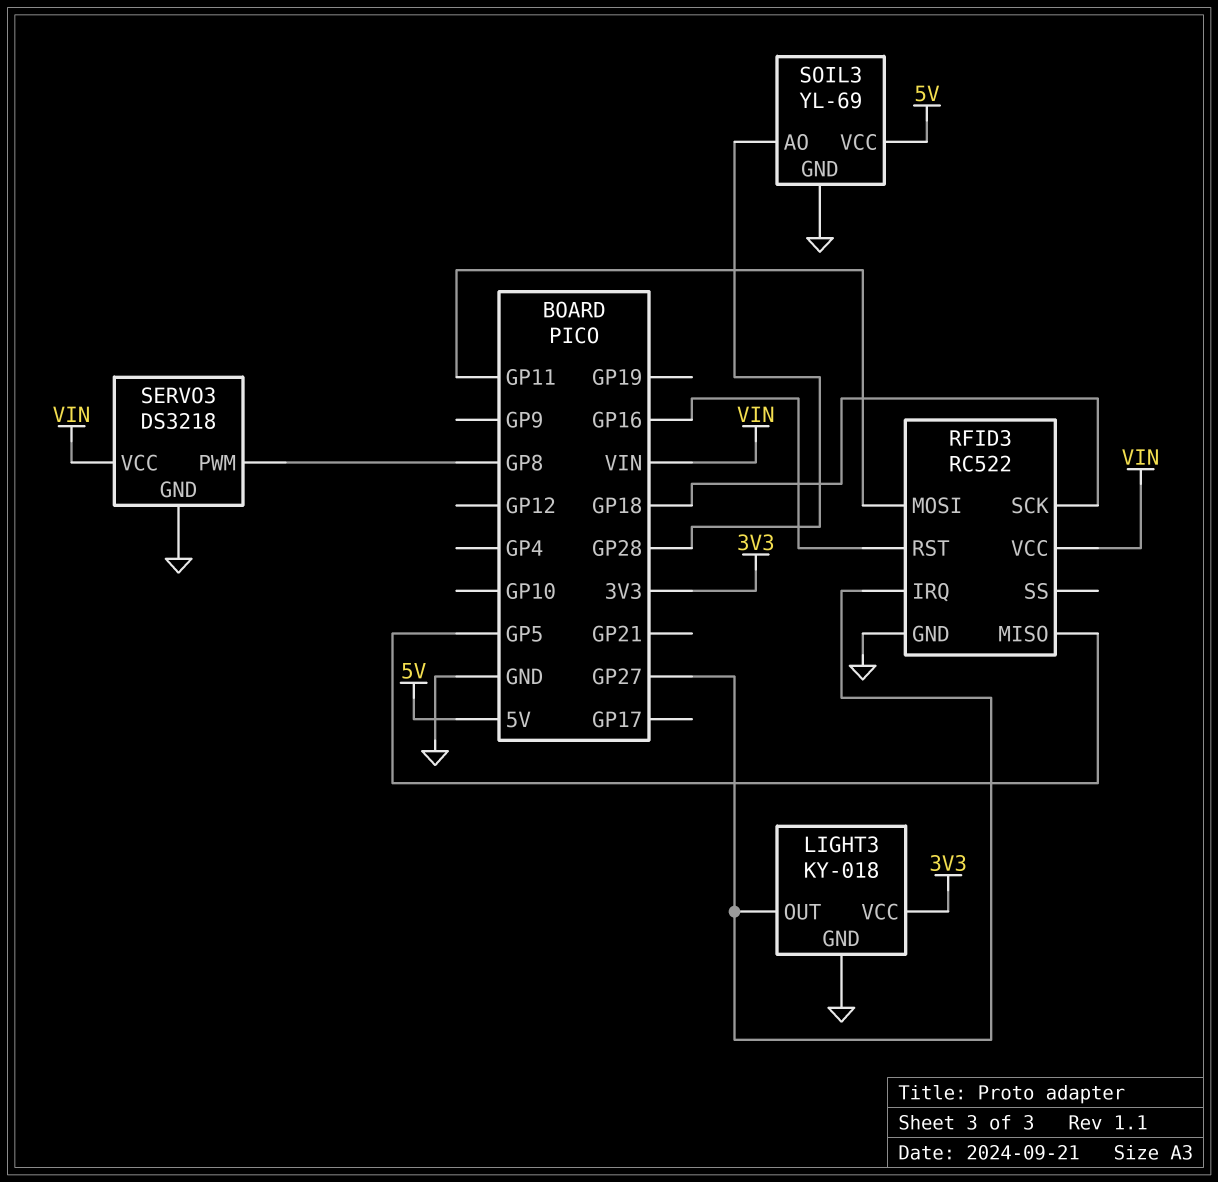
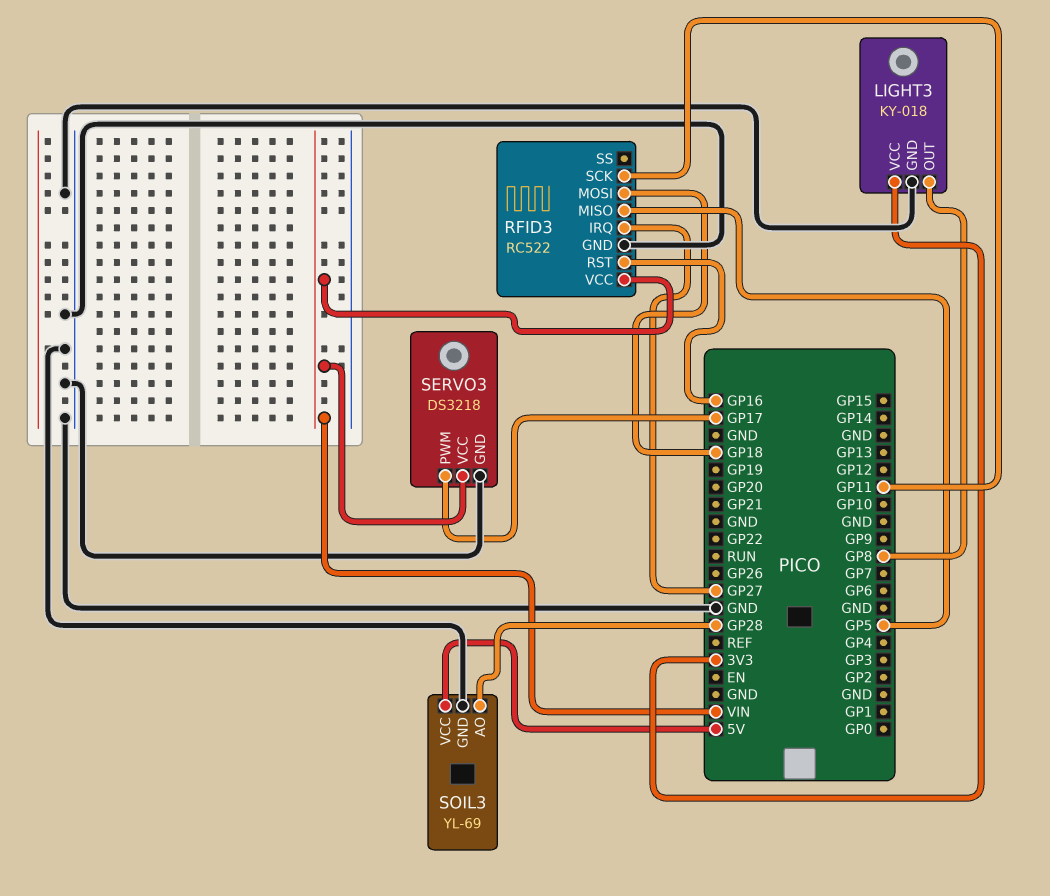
LIGHT3 pin OUT: GP27 -> GP8
RFID3 pin MOSI: GP11 -> GP18
RFID3 pin SCK: GP18 -> GP11
SERVO3 pin PWM: GP8 -> GP17

